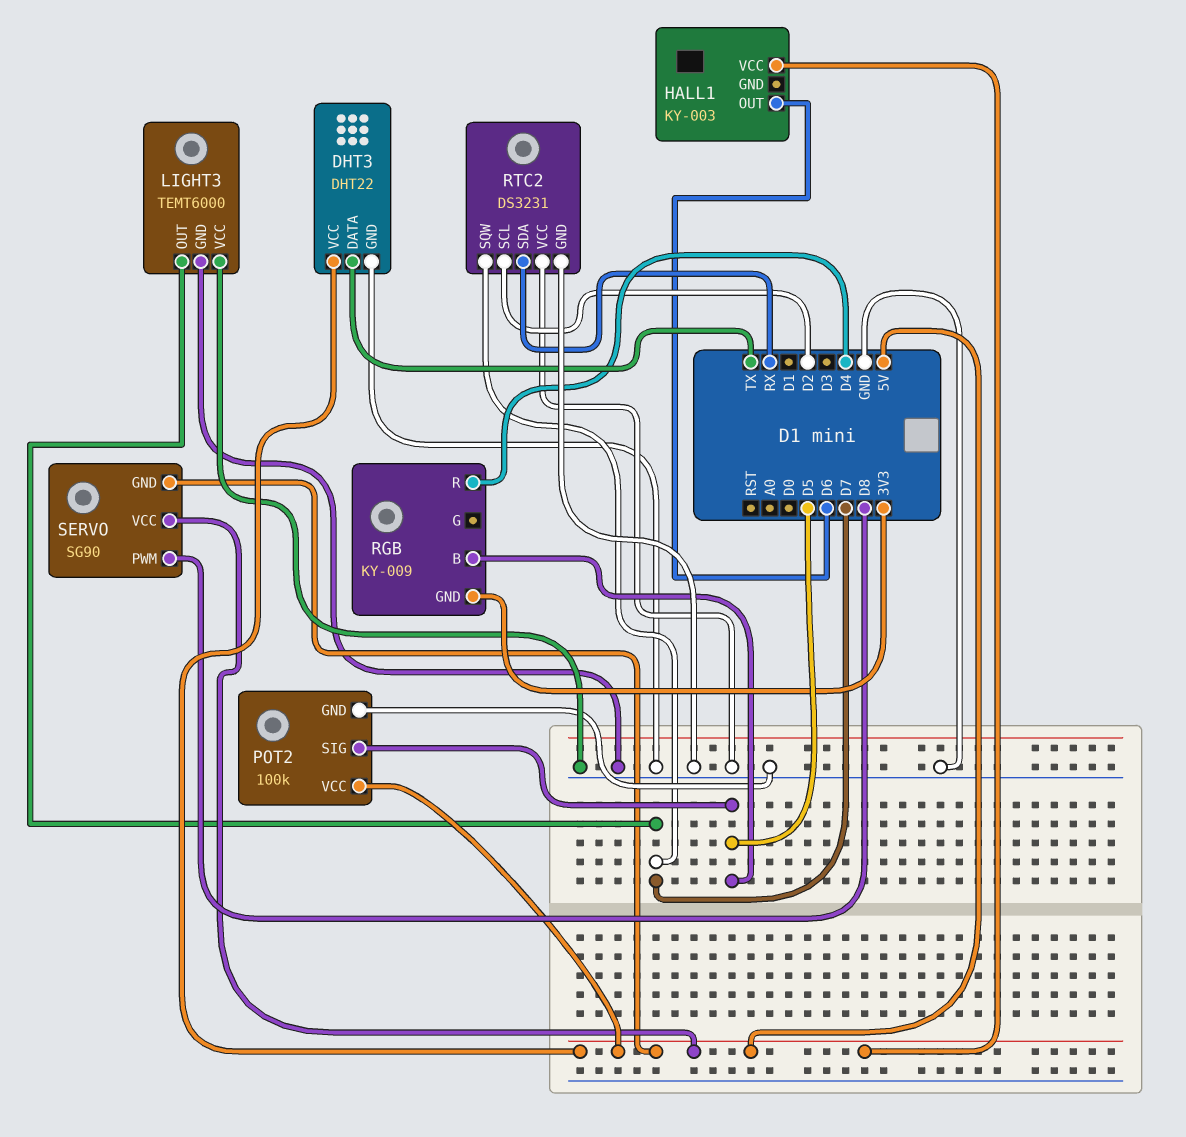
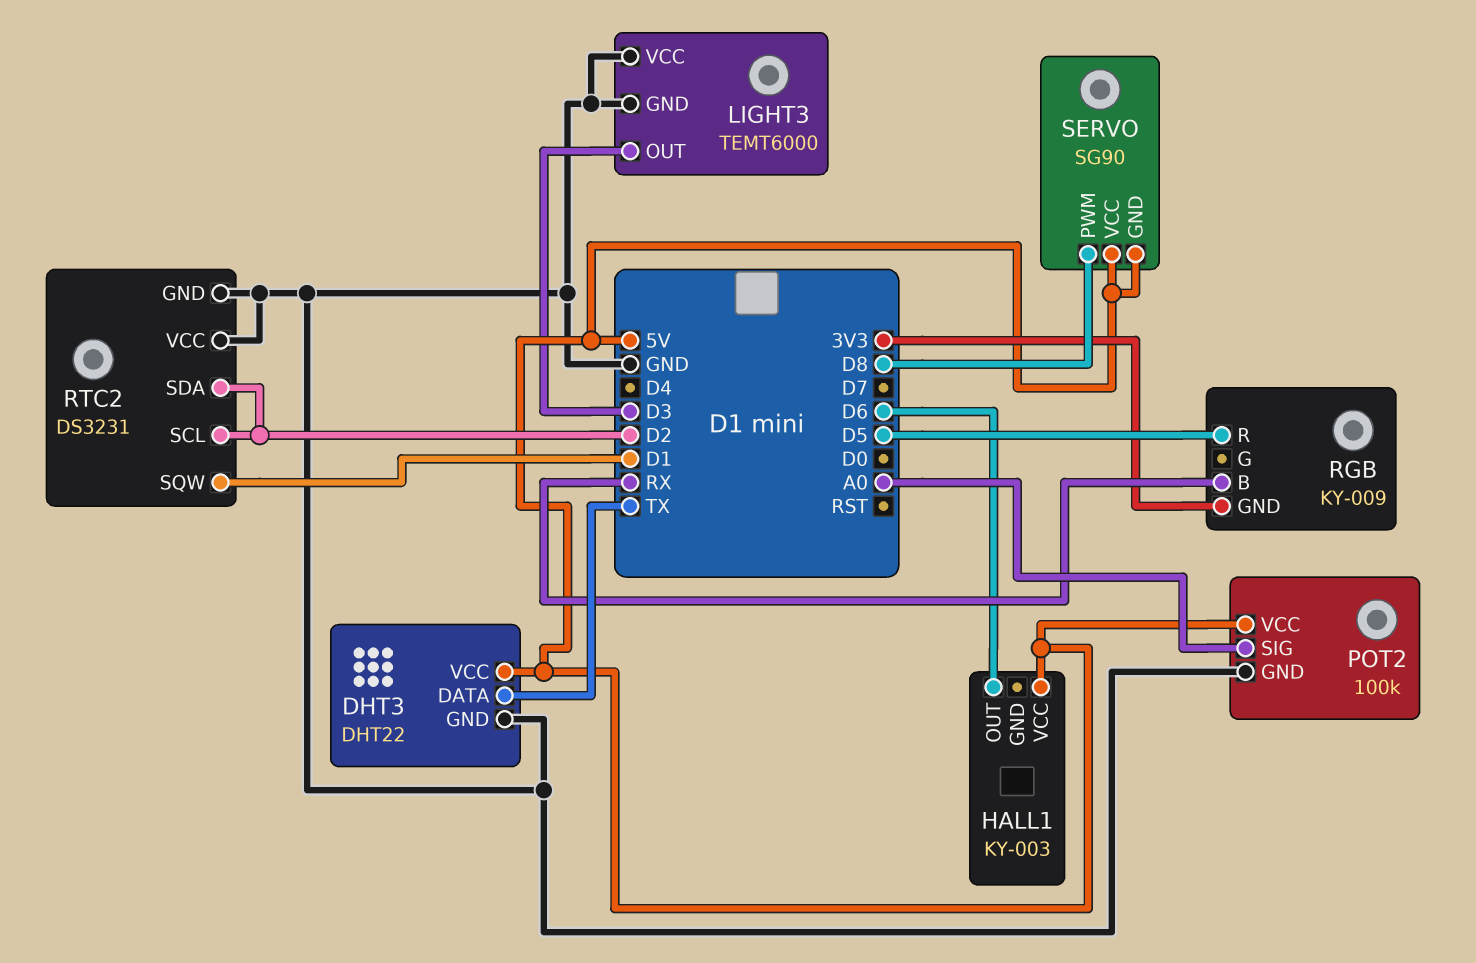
LIGHT3 pin OUT: D7 -> D3
POT2 pin SIG: D5 -> A0
RGB pin B: D5 -> RX
RGB pin R: D4 -> D5
RTC2 pin SDA: RX -> D2
RTC2 pin SQW: D7 -> D1

